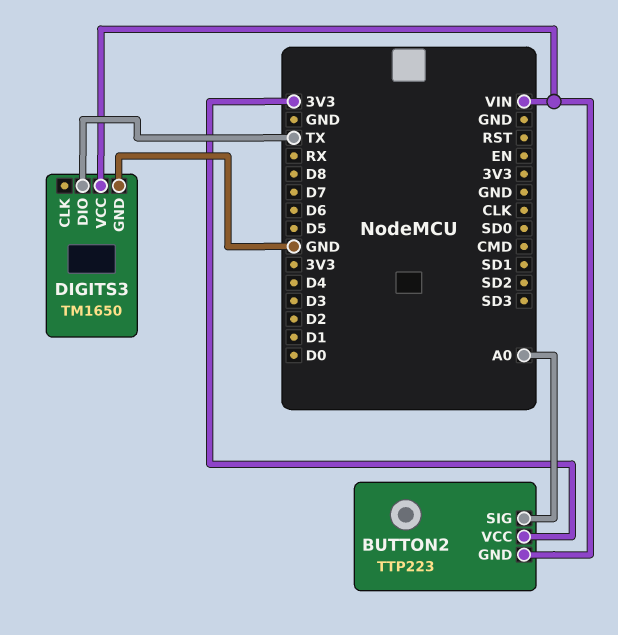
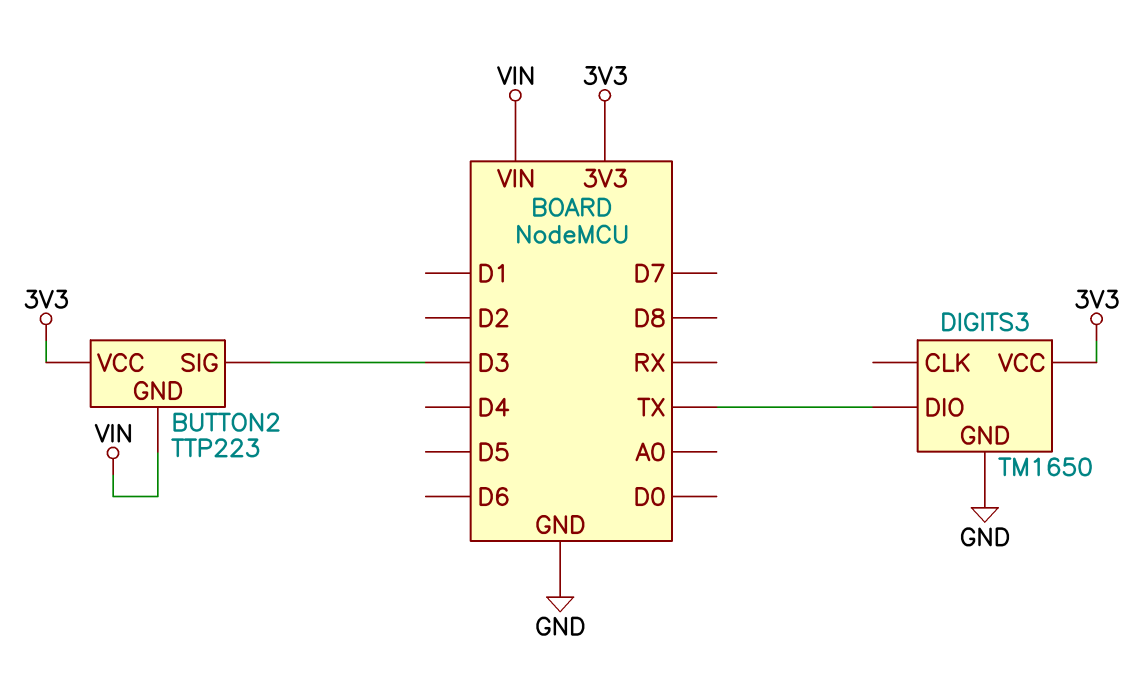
BUTTON2 pin SIG: A0 -> D3
DIGITS3 pin VCC: VIN -> 3V3

